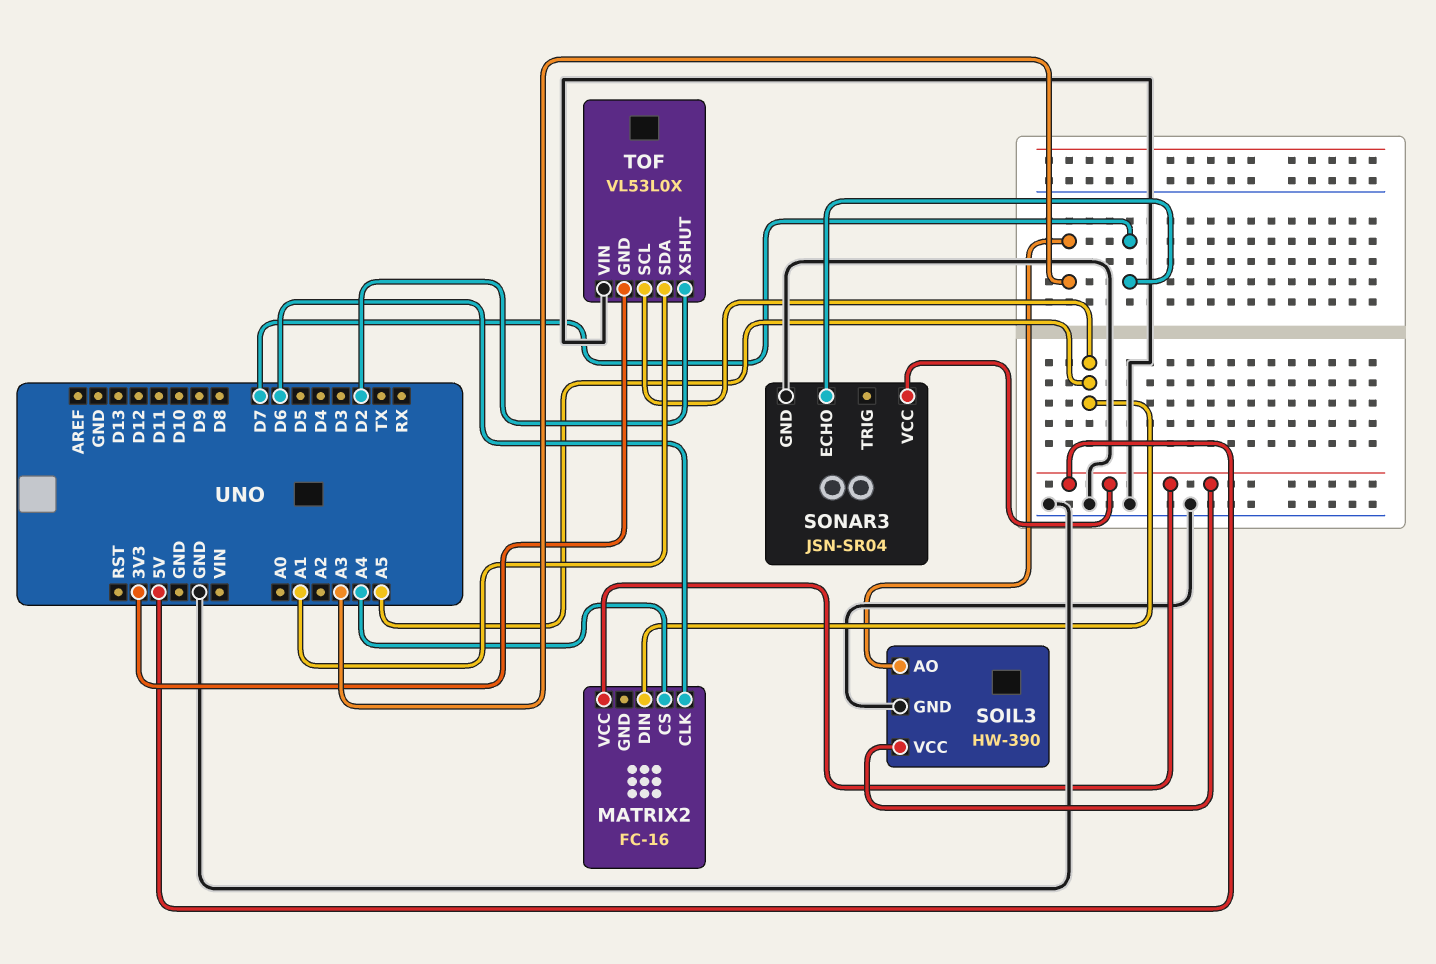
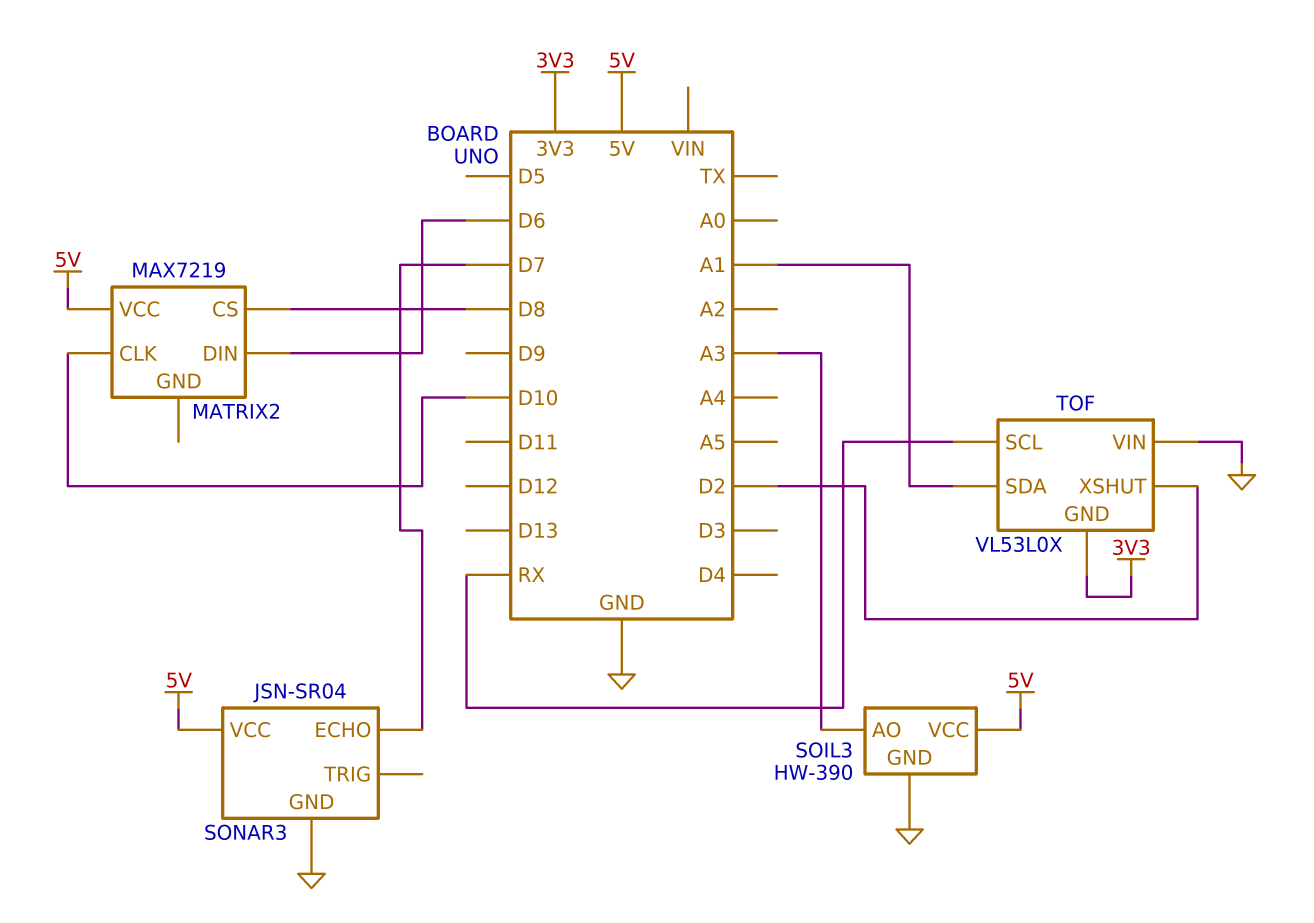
MATRIX2: FC-16 -> MAX7219
MATRIX2 pin CLK: D6 -> D10
MATRIX2 pin CS: A4 -> D8
MATRIX2 pin DIN: A5 -> D6
TOF pin SCL: A5 -> RX

